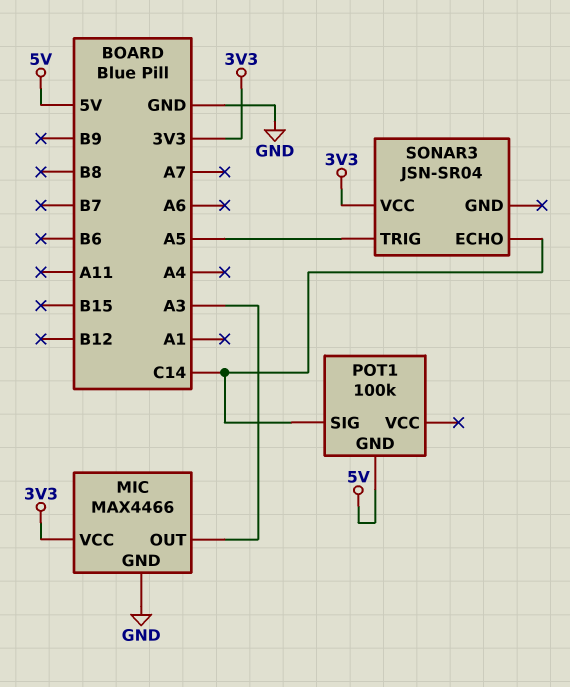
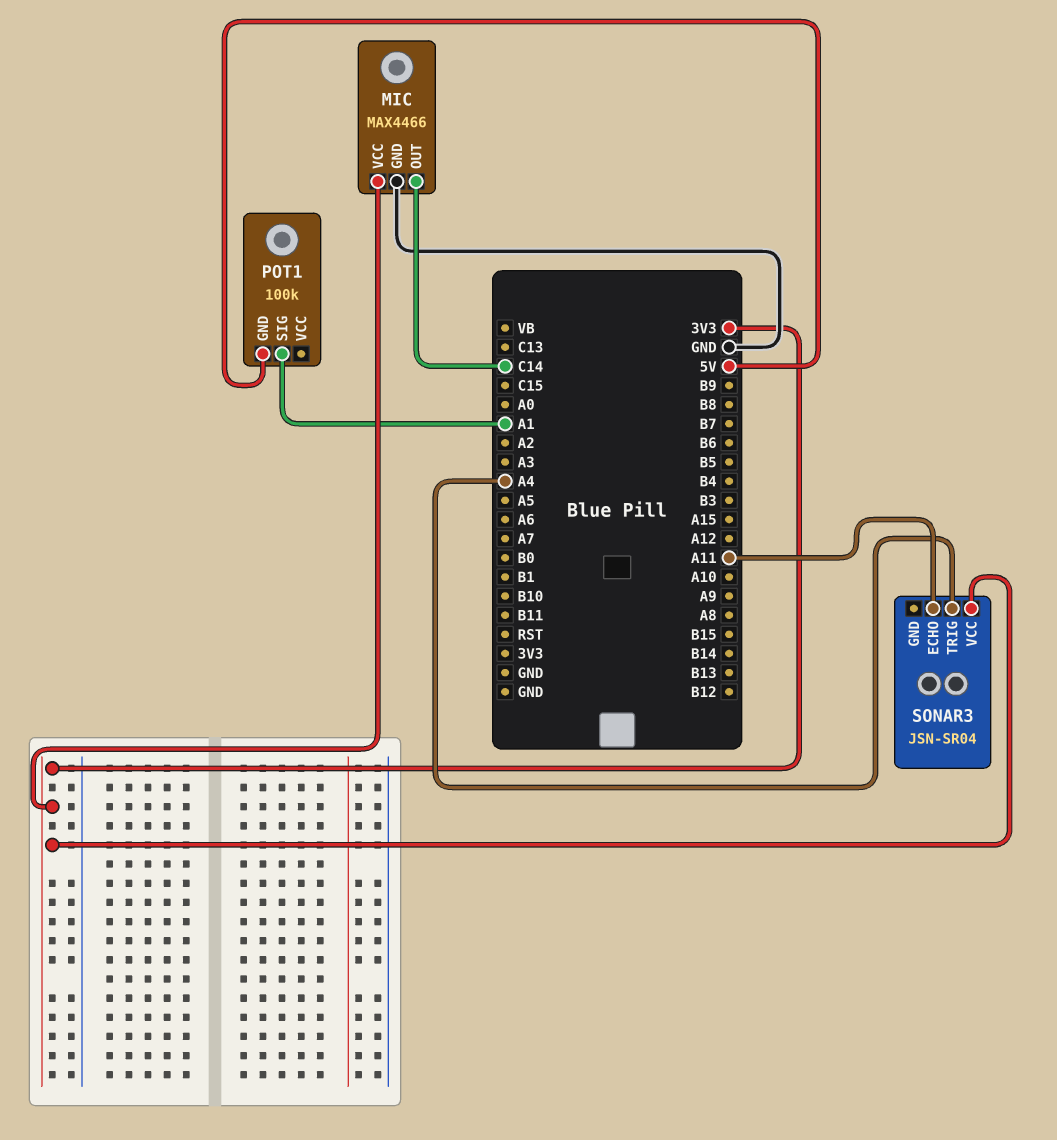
MIC pin OUT: A3 -> C14
POT1 pin SIG: C14 -> A1
SONAR3 pin ECHO: C14 -> A11
SONAR3 pin TRIG: A5 -> A4

